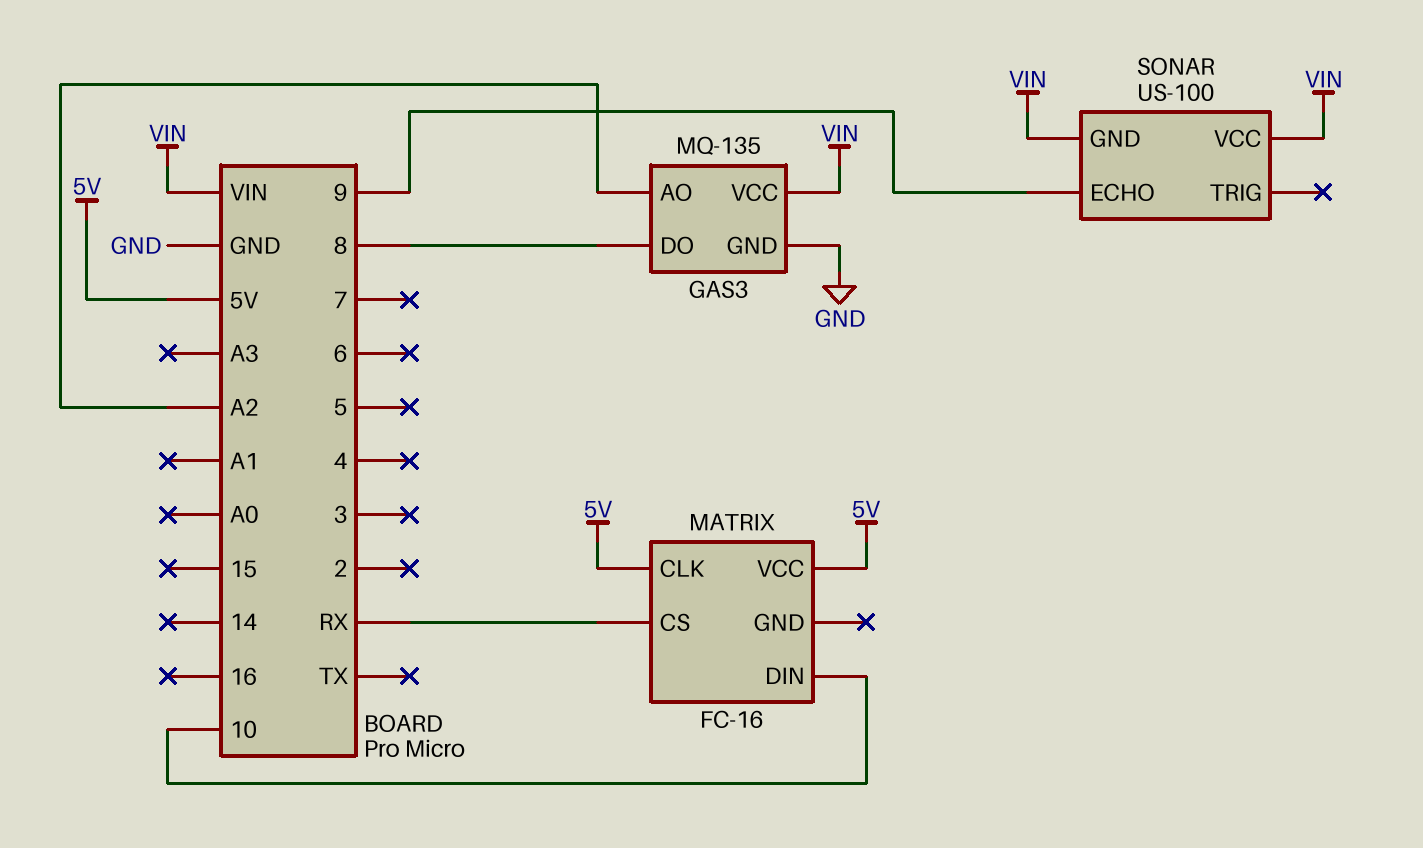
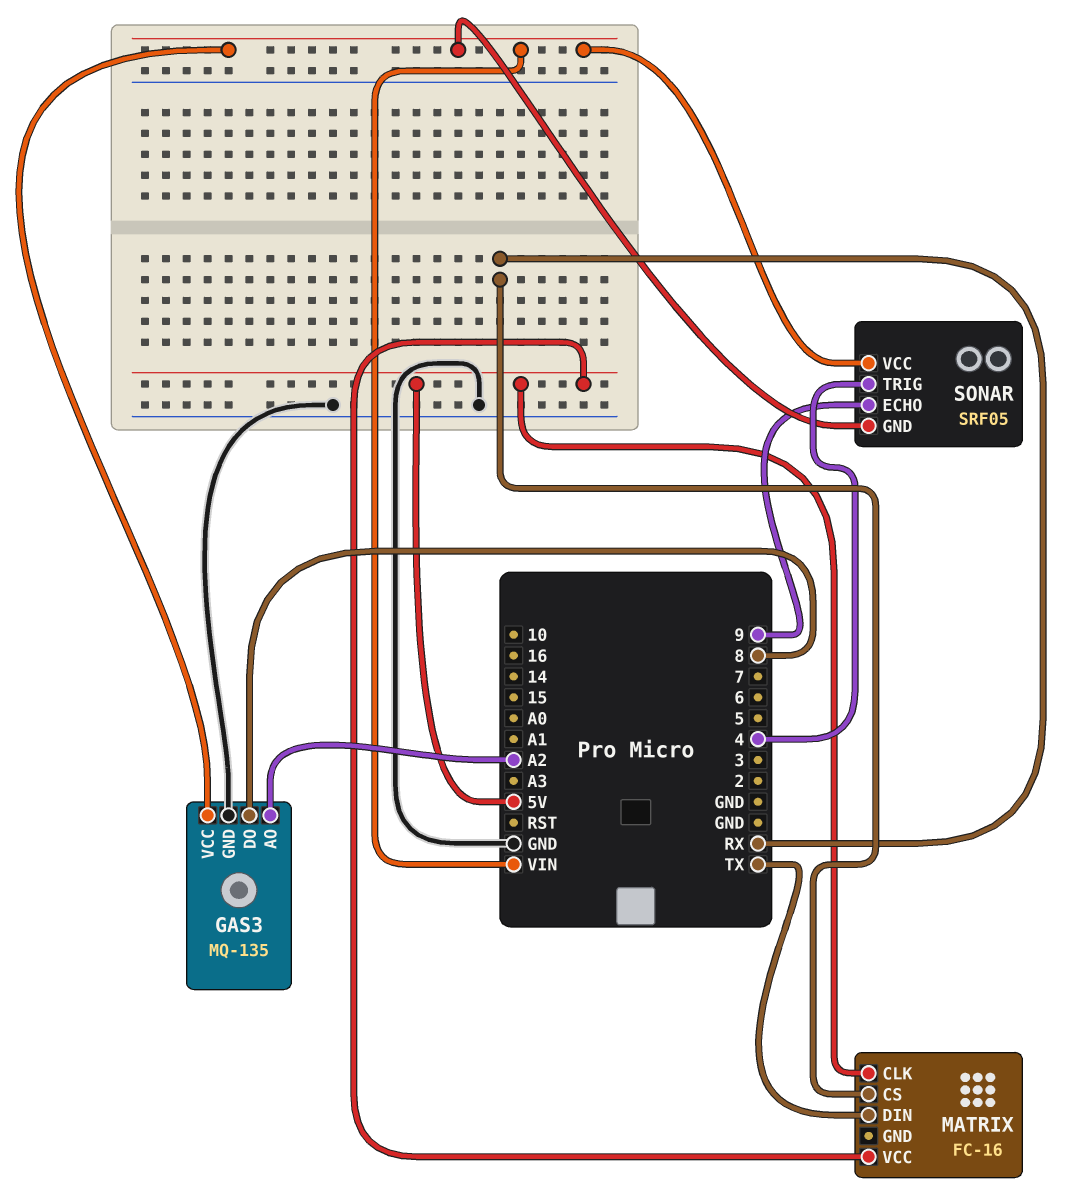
MATRIX pin DIN: 10 -> TX
SONAR: US-100 -> SRF05
SONAR pin TRIG: none -> 4

